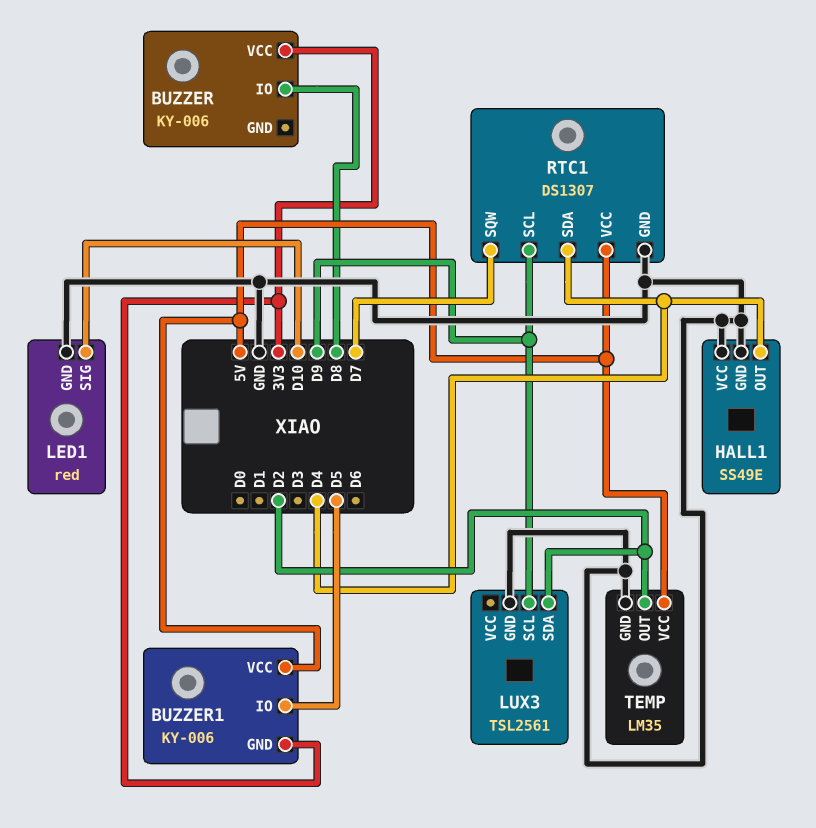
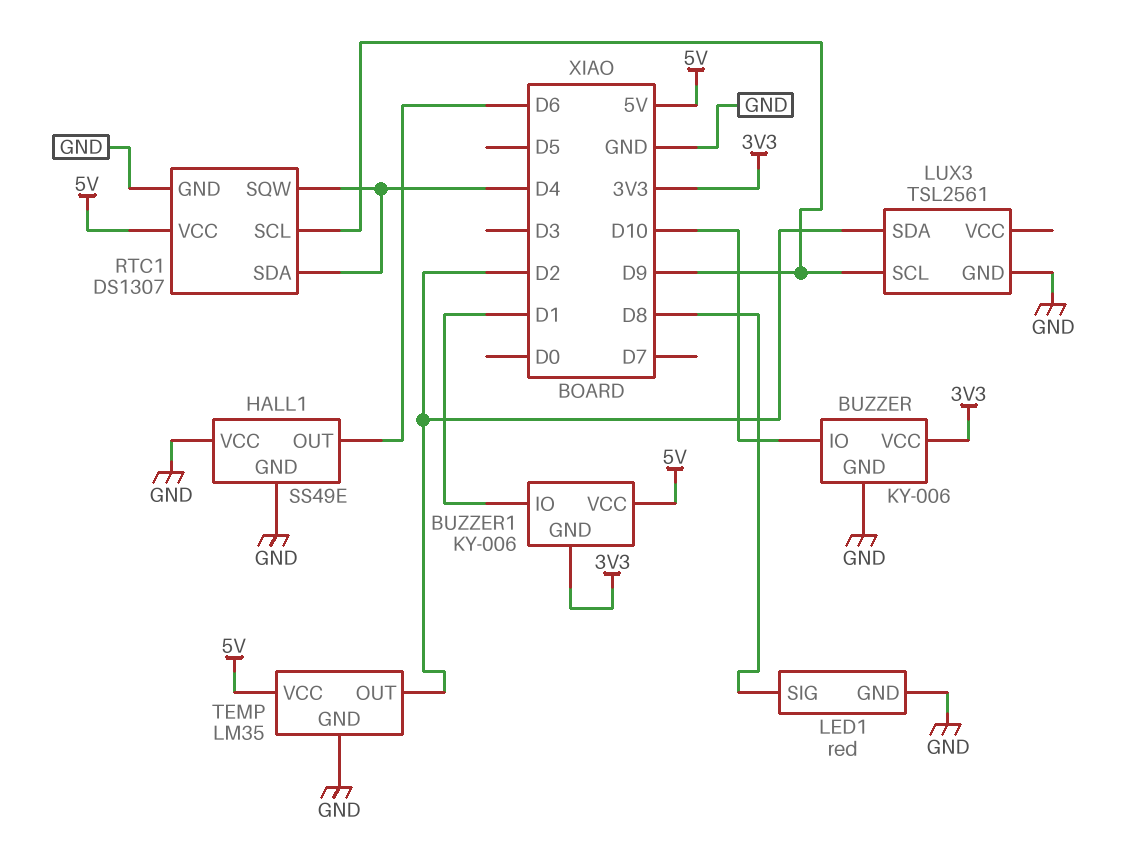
BUZZER pin GND: none -> GND
BUZZER pin IO: D8 -> D10
BUZZER1 pin IO: D5 -> D1
HALL1 pin OUT: D4 -> D6
LED1 pin SIG: D10 -> D8
RTC1 pin SQW: D7 -> D4

